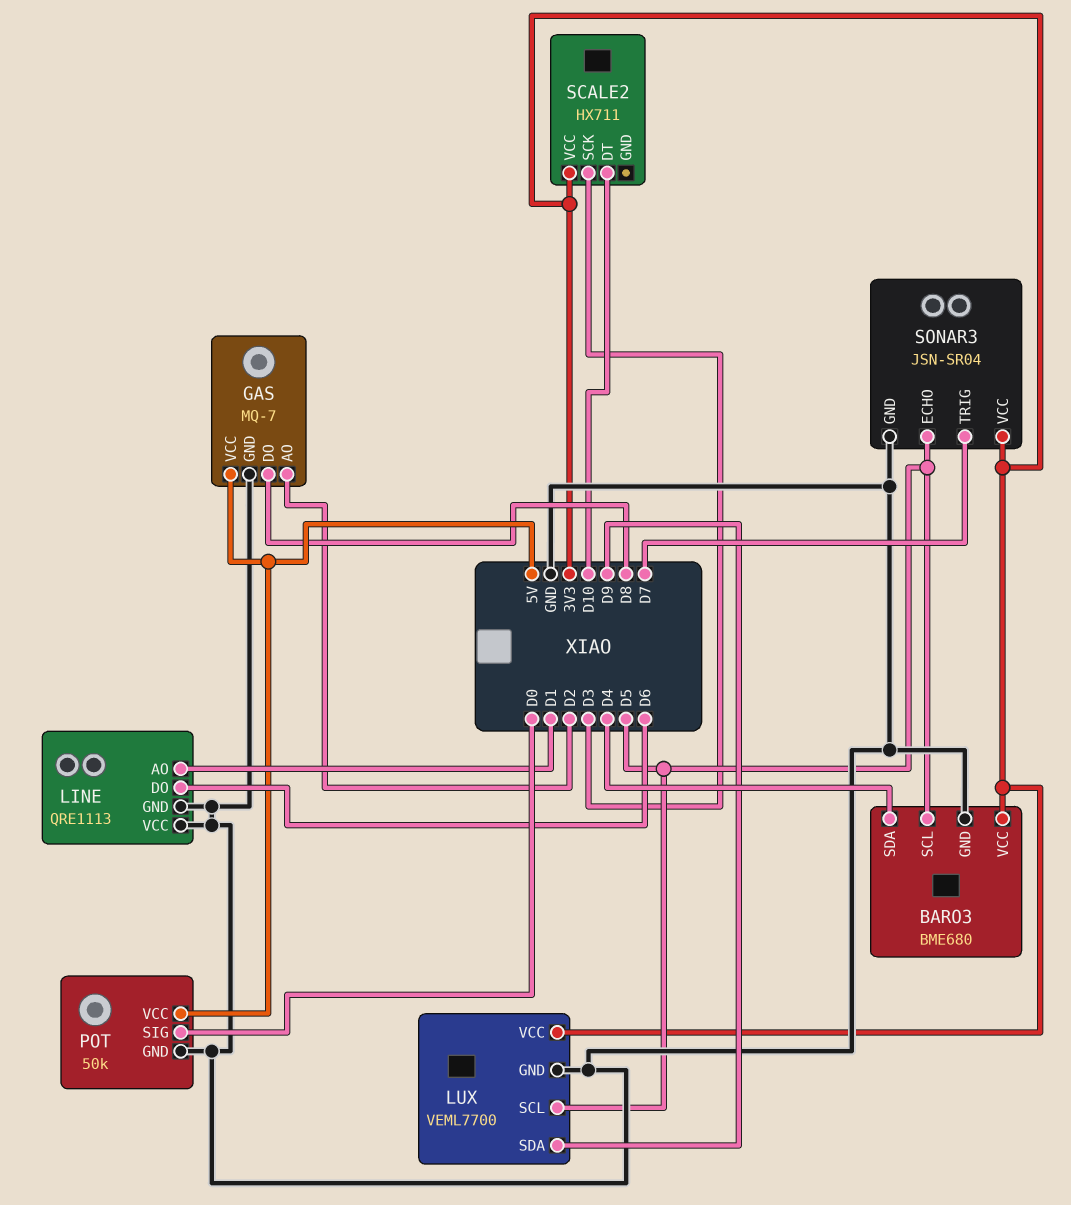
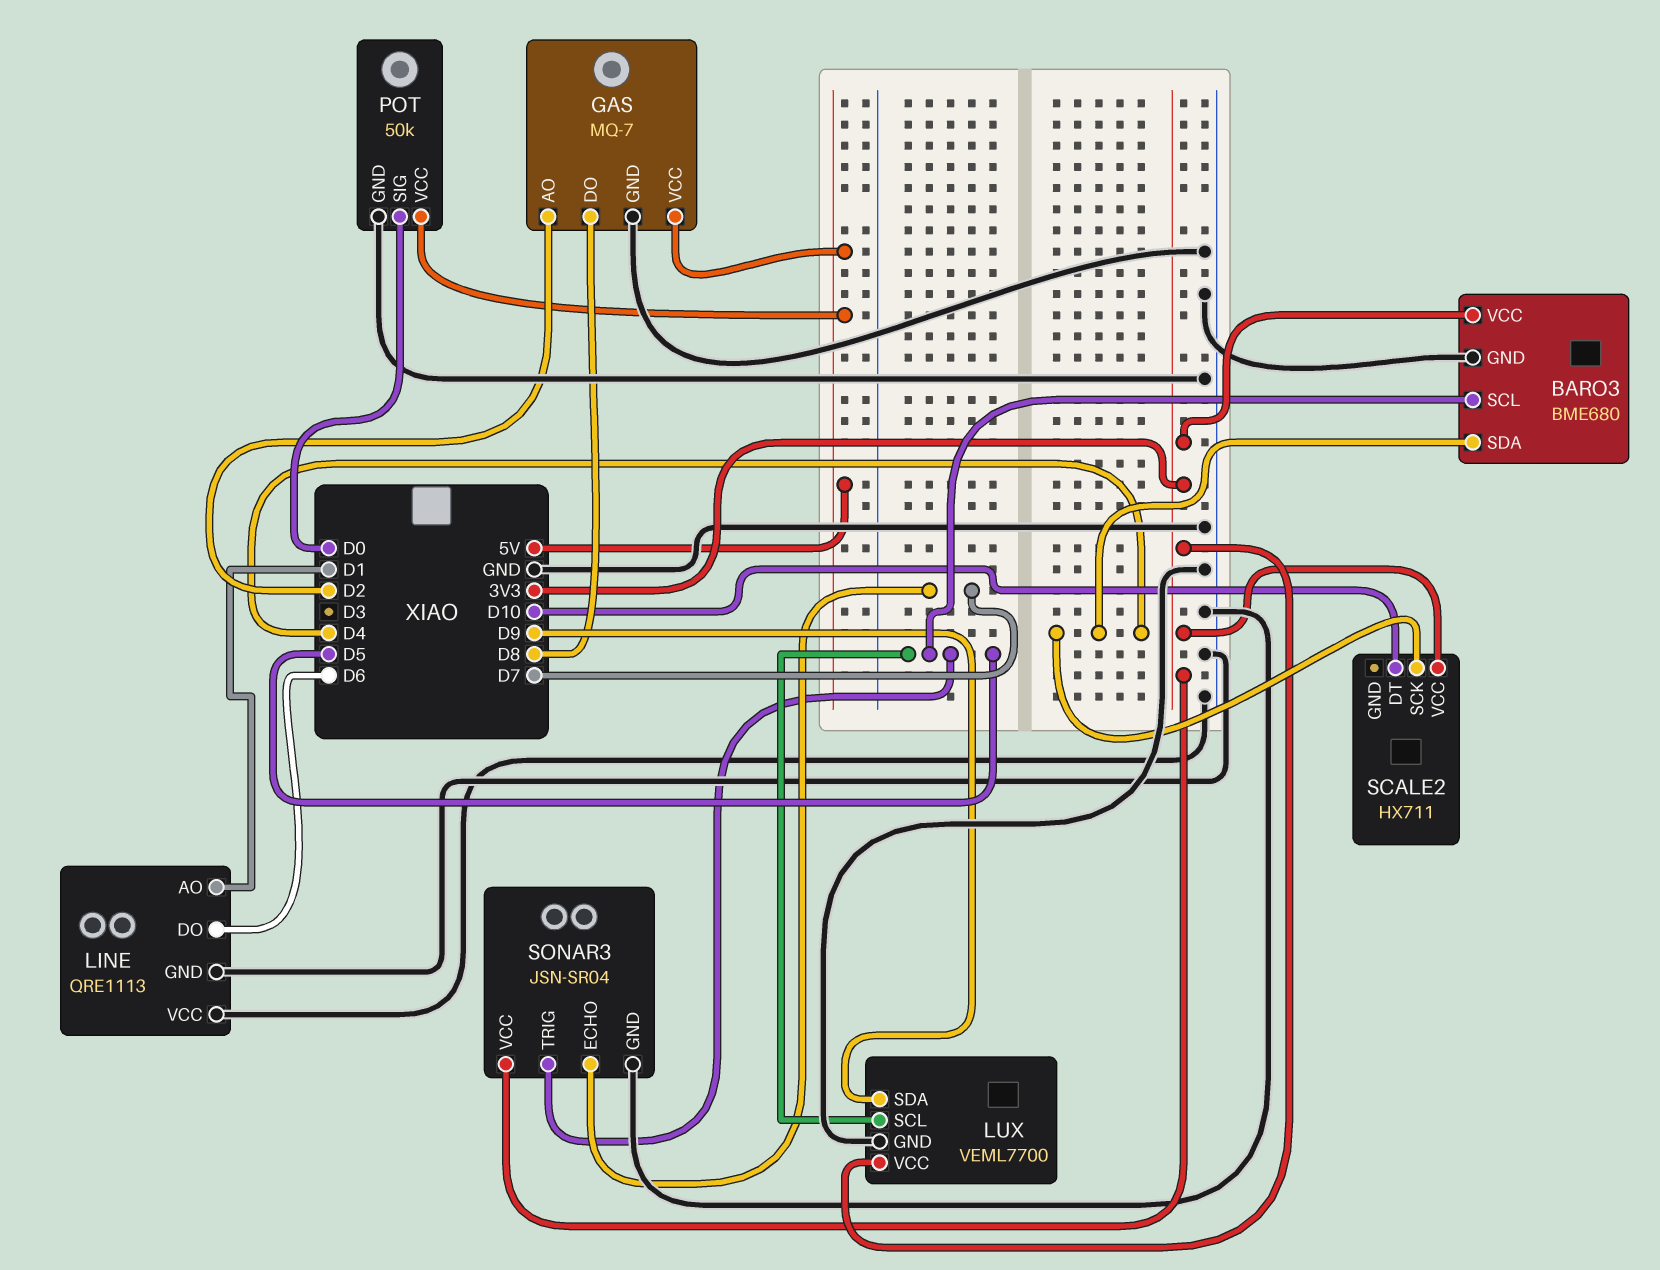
SCALE2 pin SCK: D3 -> D4
SONAR3 pin ECHO: D5 -> D7
SONAR3 pin TRIG: D7 -> D5

